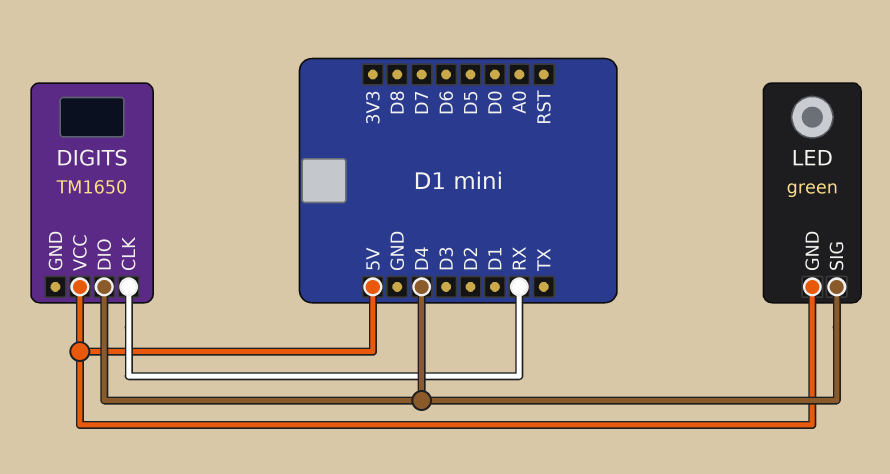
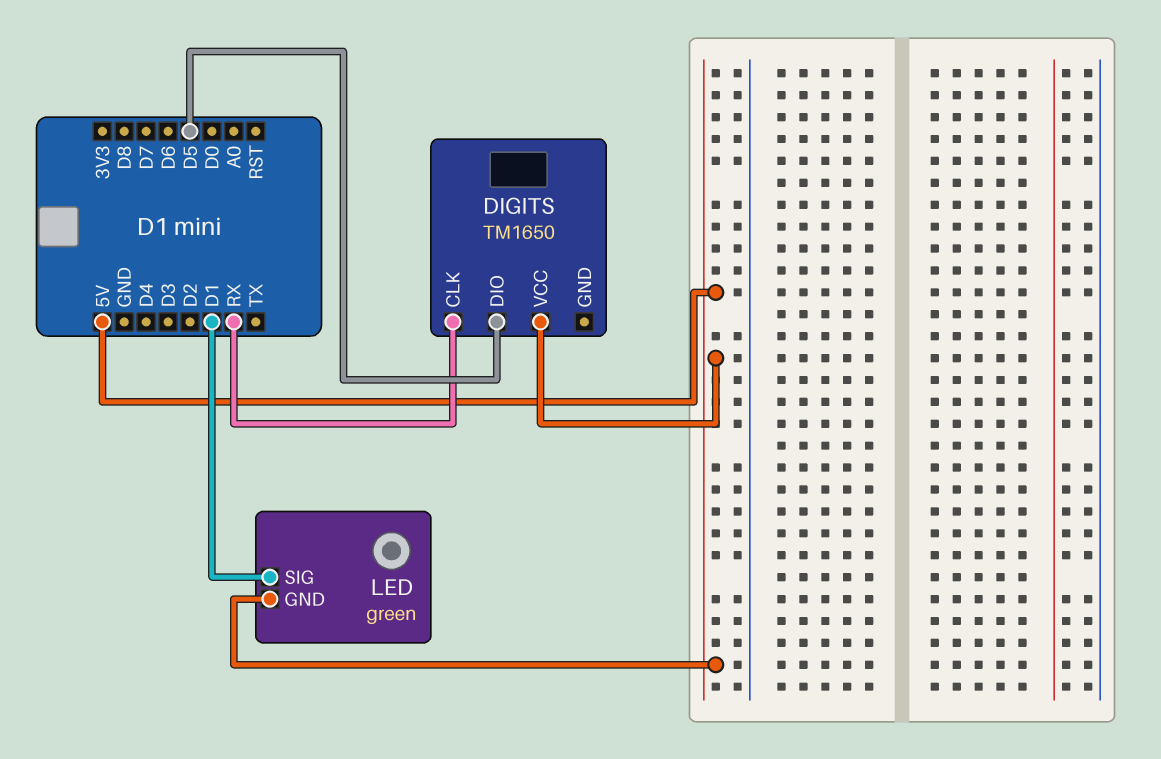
DIGITS pin DIO: D4 -> D5
LED pin SIG: D4 -> D1

